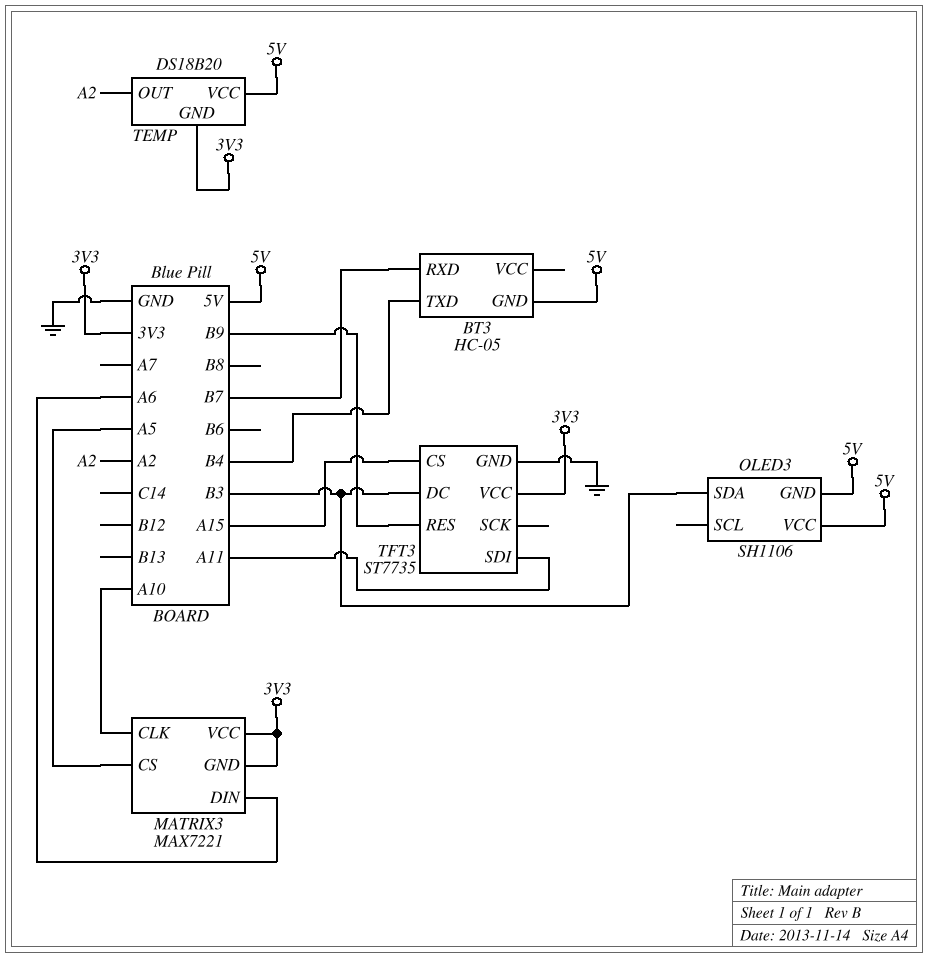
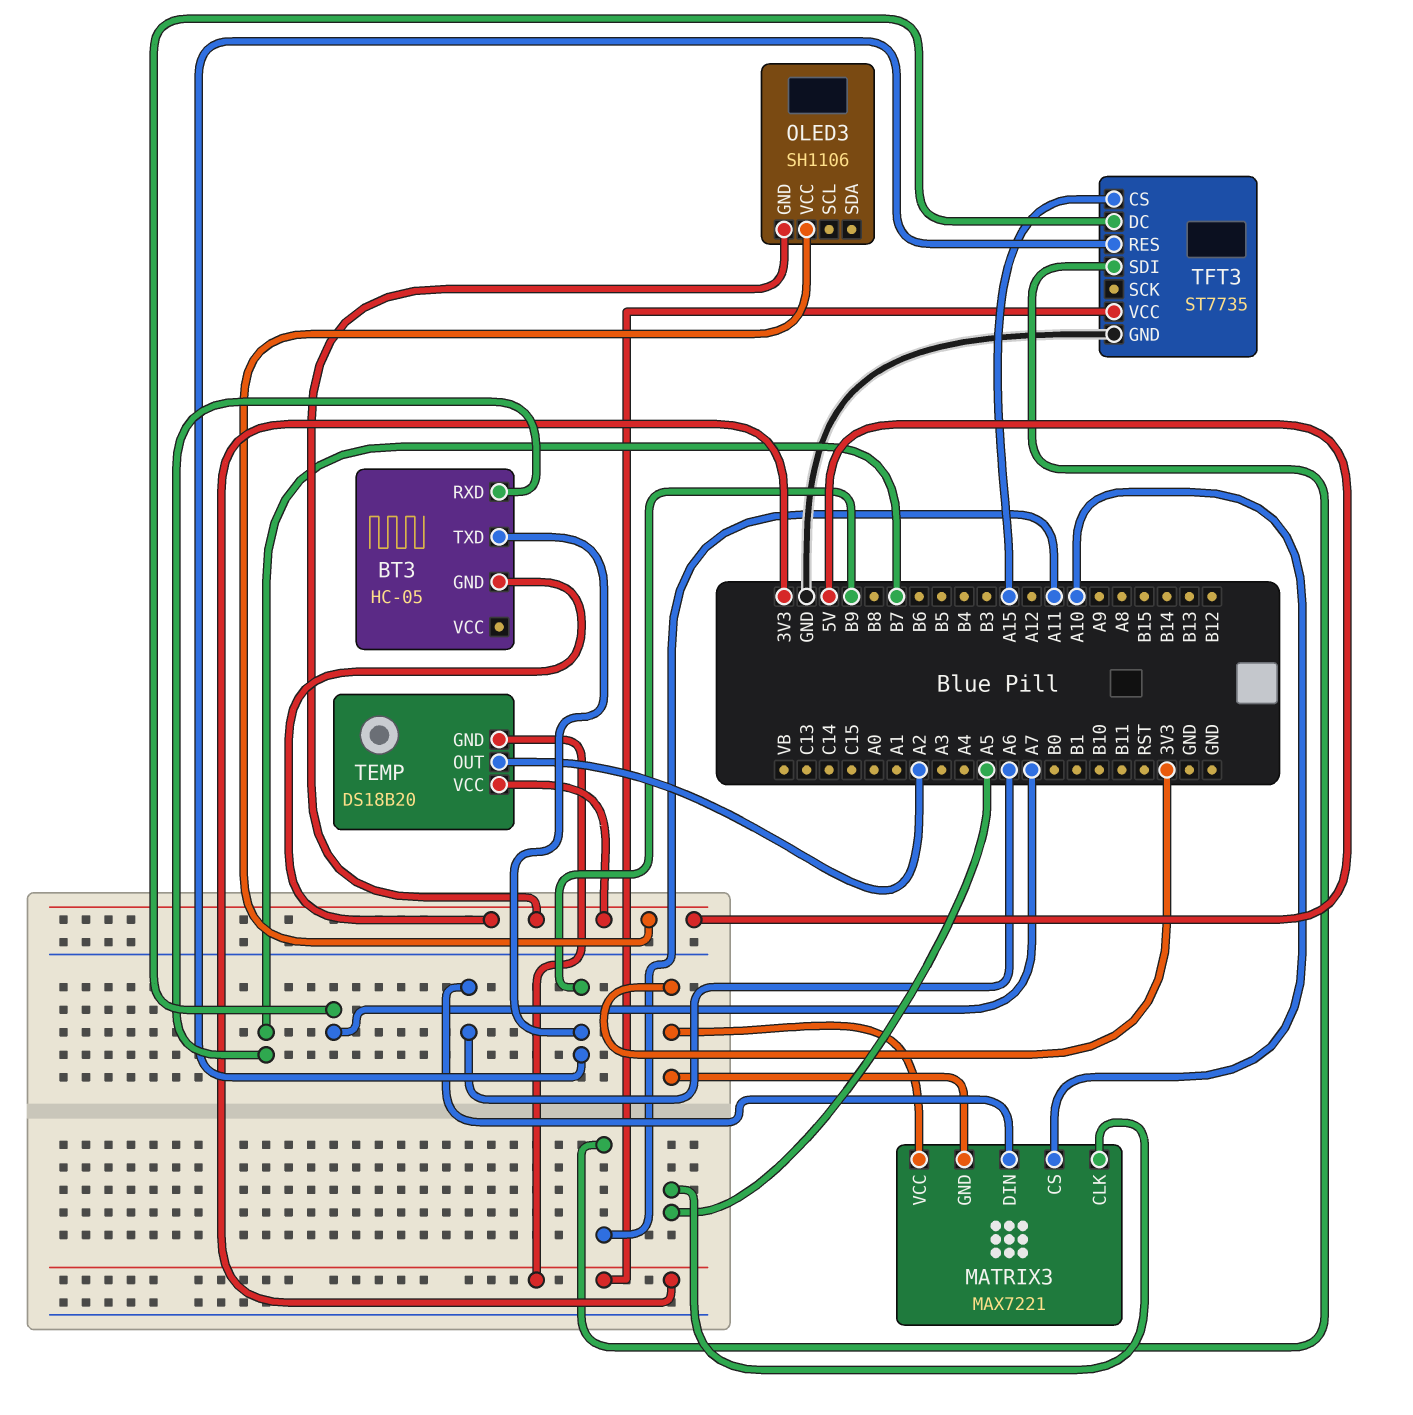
BT3 pin TXD: B4 -> B9
MATRIX3 pin CLK: A10 -> A5
MATRIX3 pin CS: A5 -> A10
OLED3 pin SDA: B3 -> none
TFT3 pin DC: B3 -> A7

